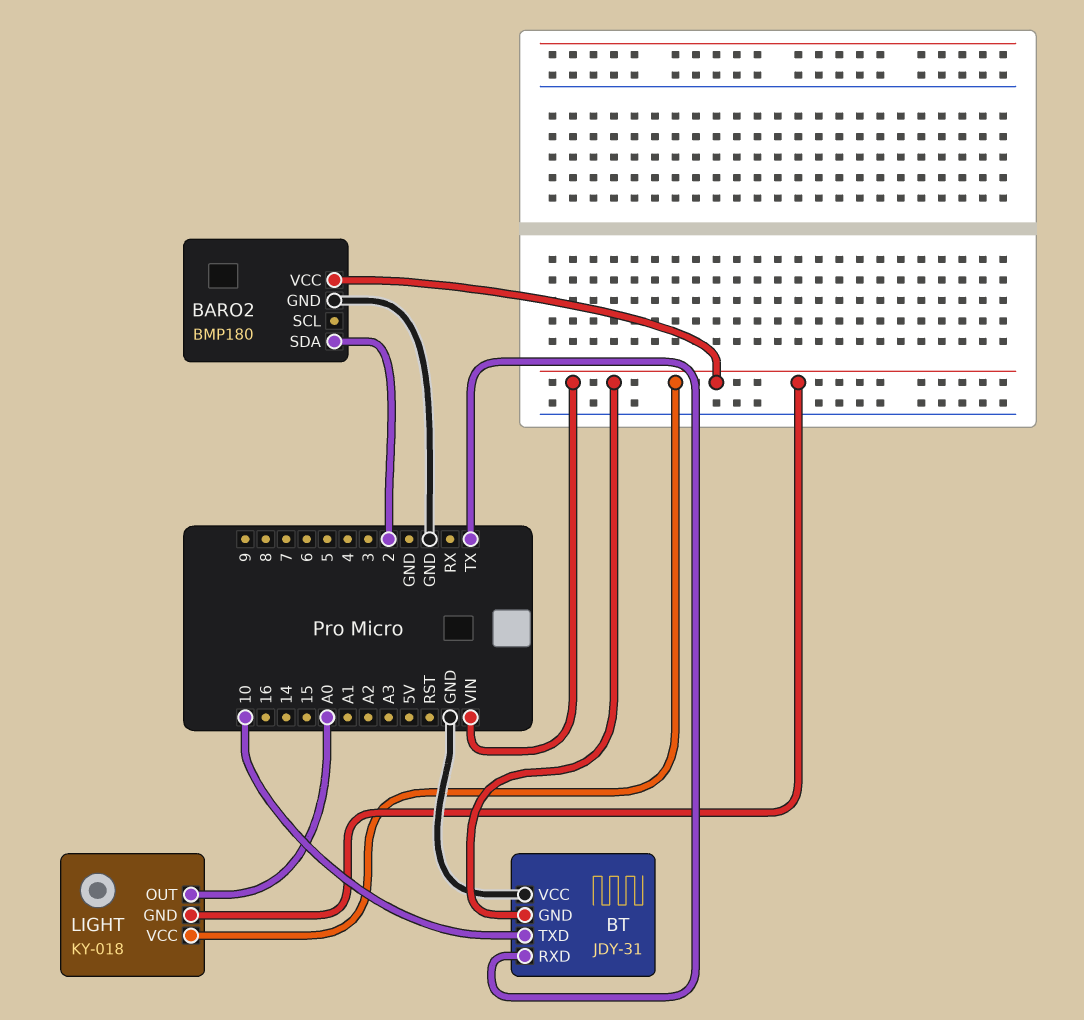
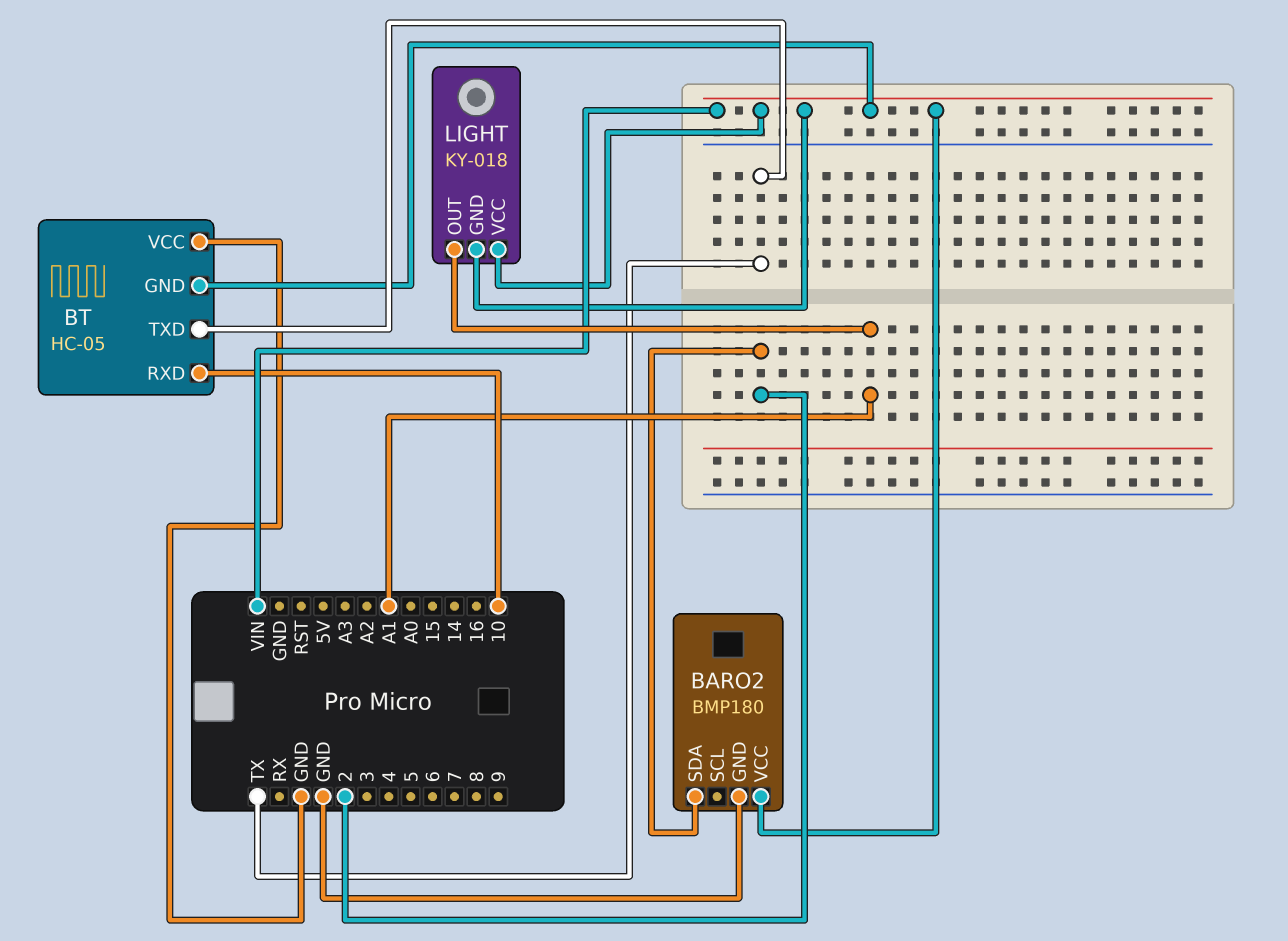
BT: JDY-31 -> HC-05
BT pin RXD: TX -> 10
BT pin TXD: 10 -> TX
LIGHT pin OUT: A0 -> A1

